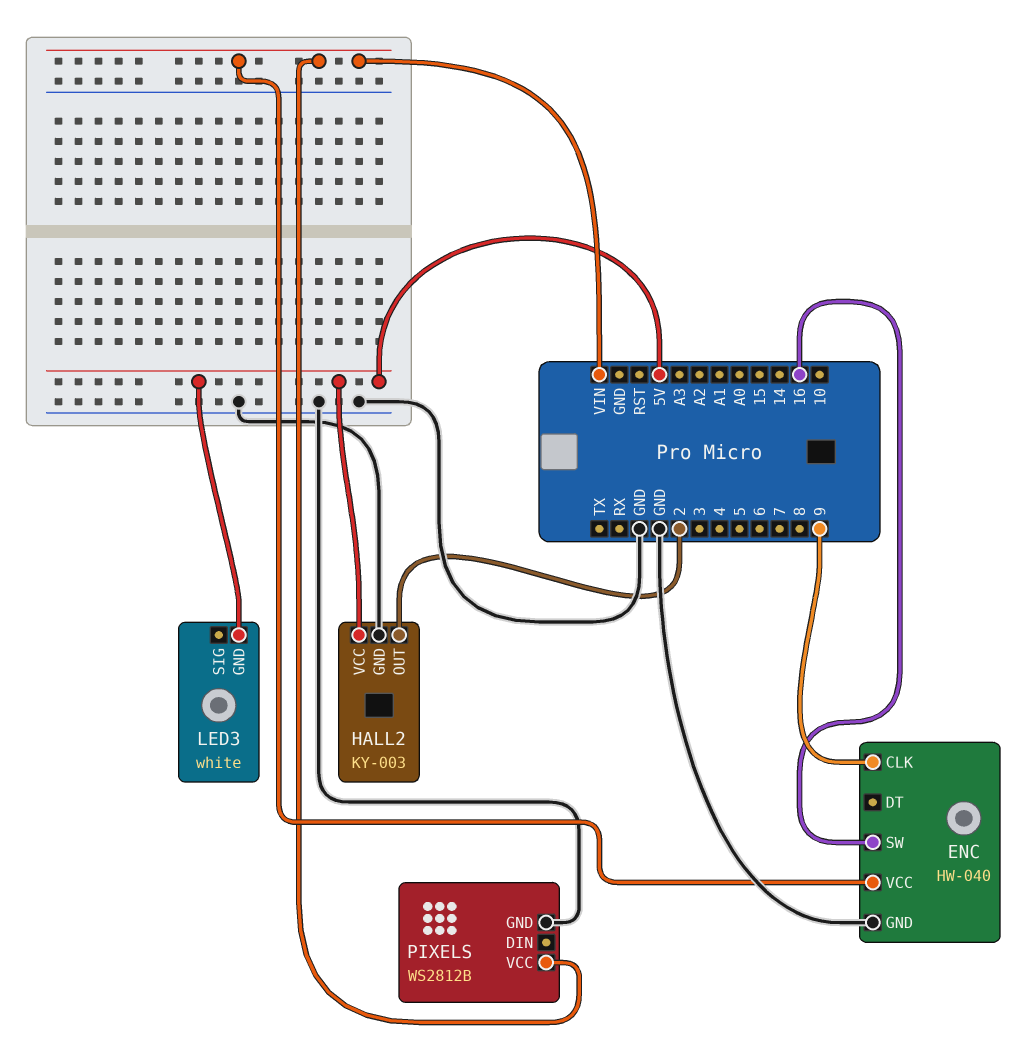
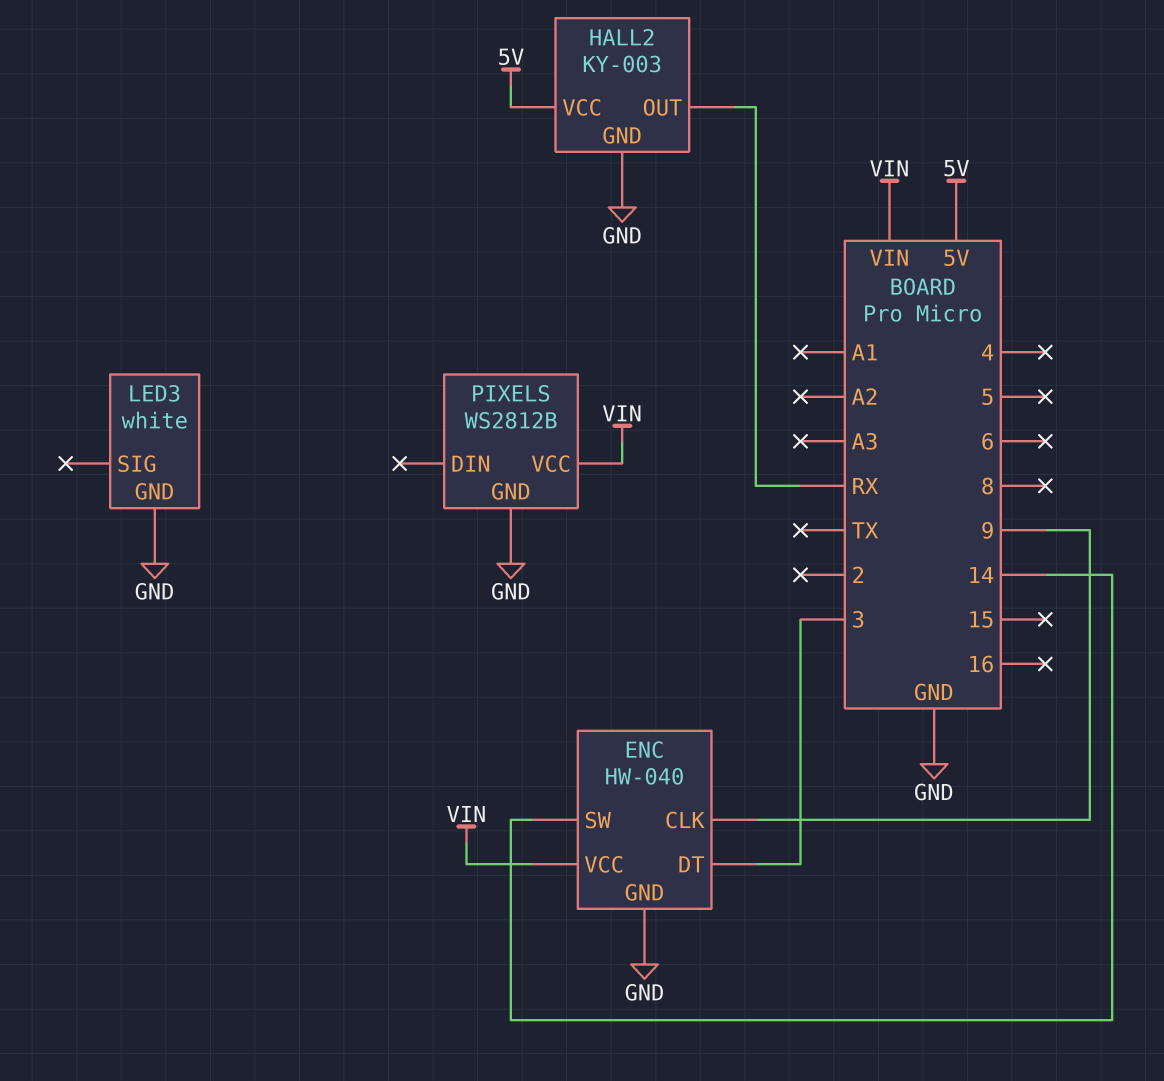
ENC pin DT: none -> 3
ENC pin SW: 16 -> 14
HALL2 pin OUT: 2 -> RX
LED3 pin GND: 5V -> GND

